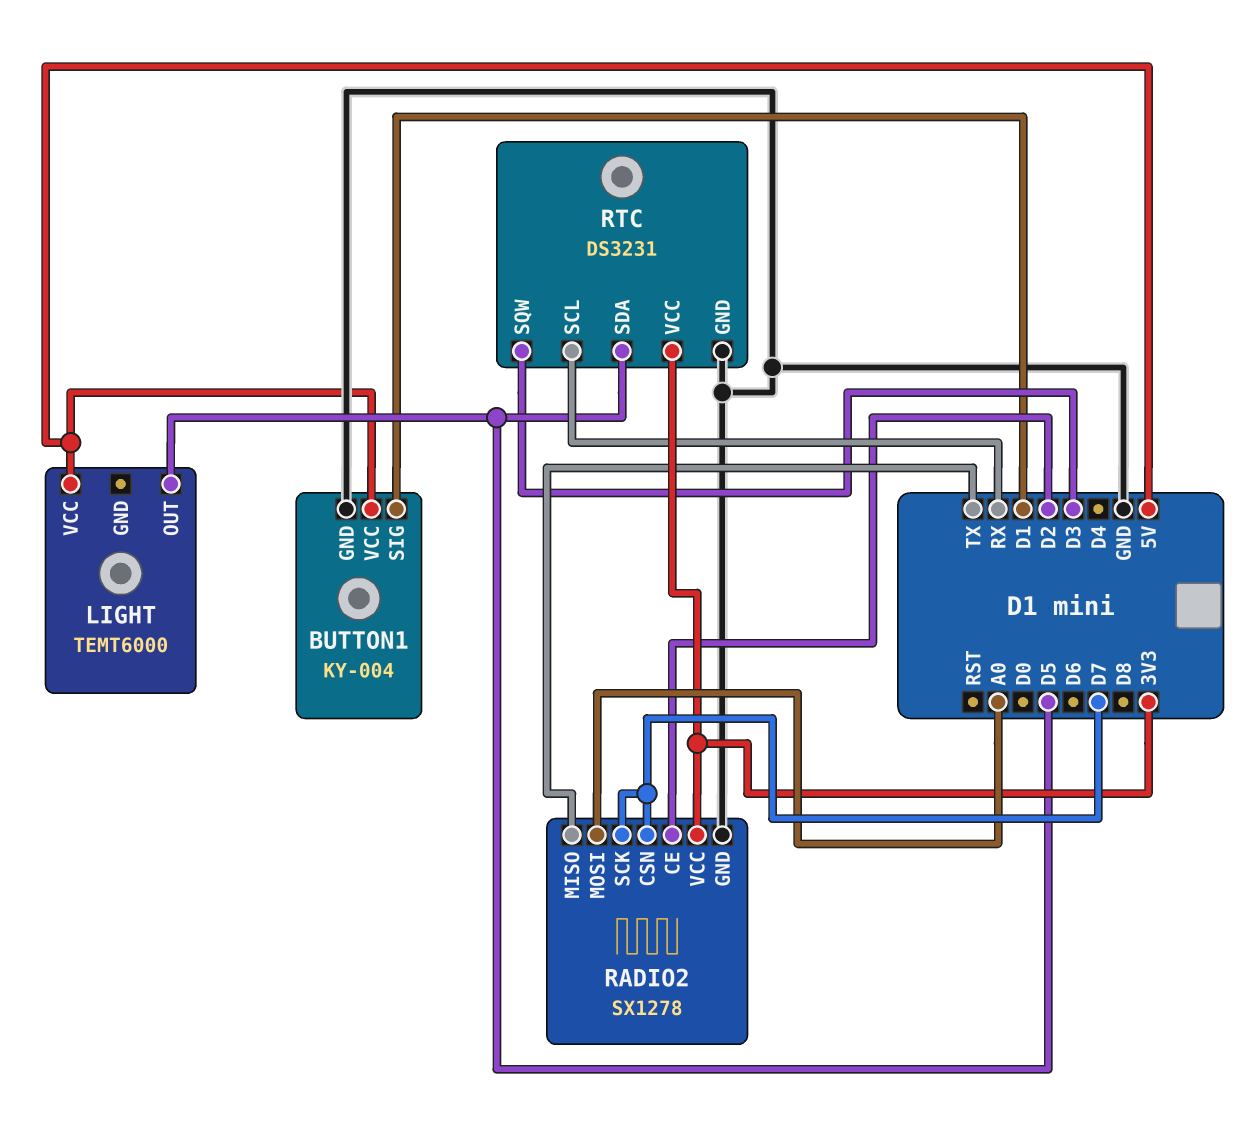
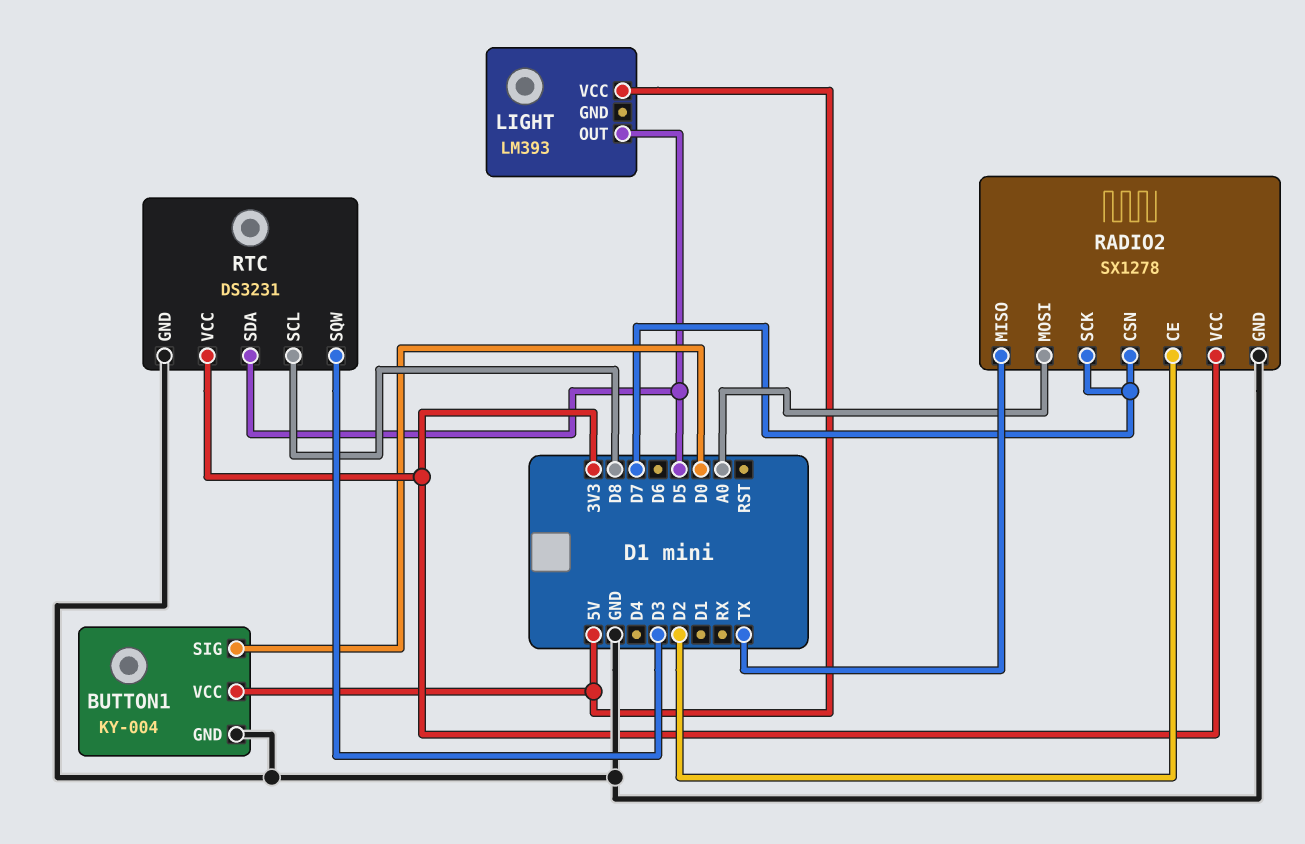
BUTTON1 pin SIG: D1 -> D0
LIGHT: TEMT6000 -> LM393
RTC pin SCL: RX -> D8

